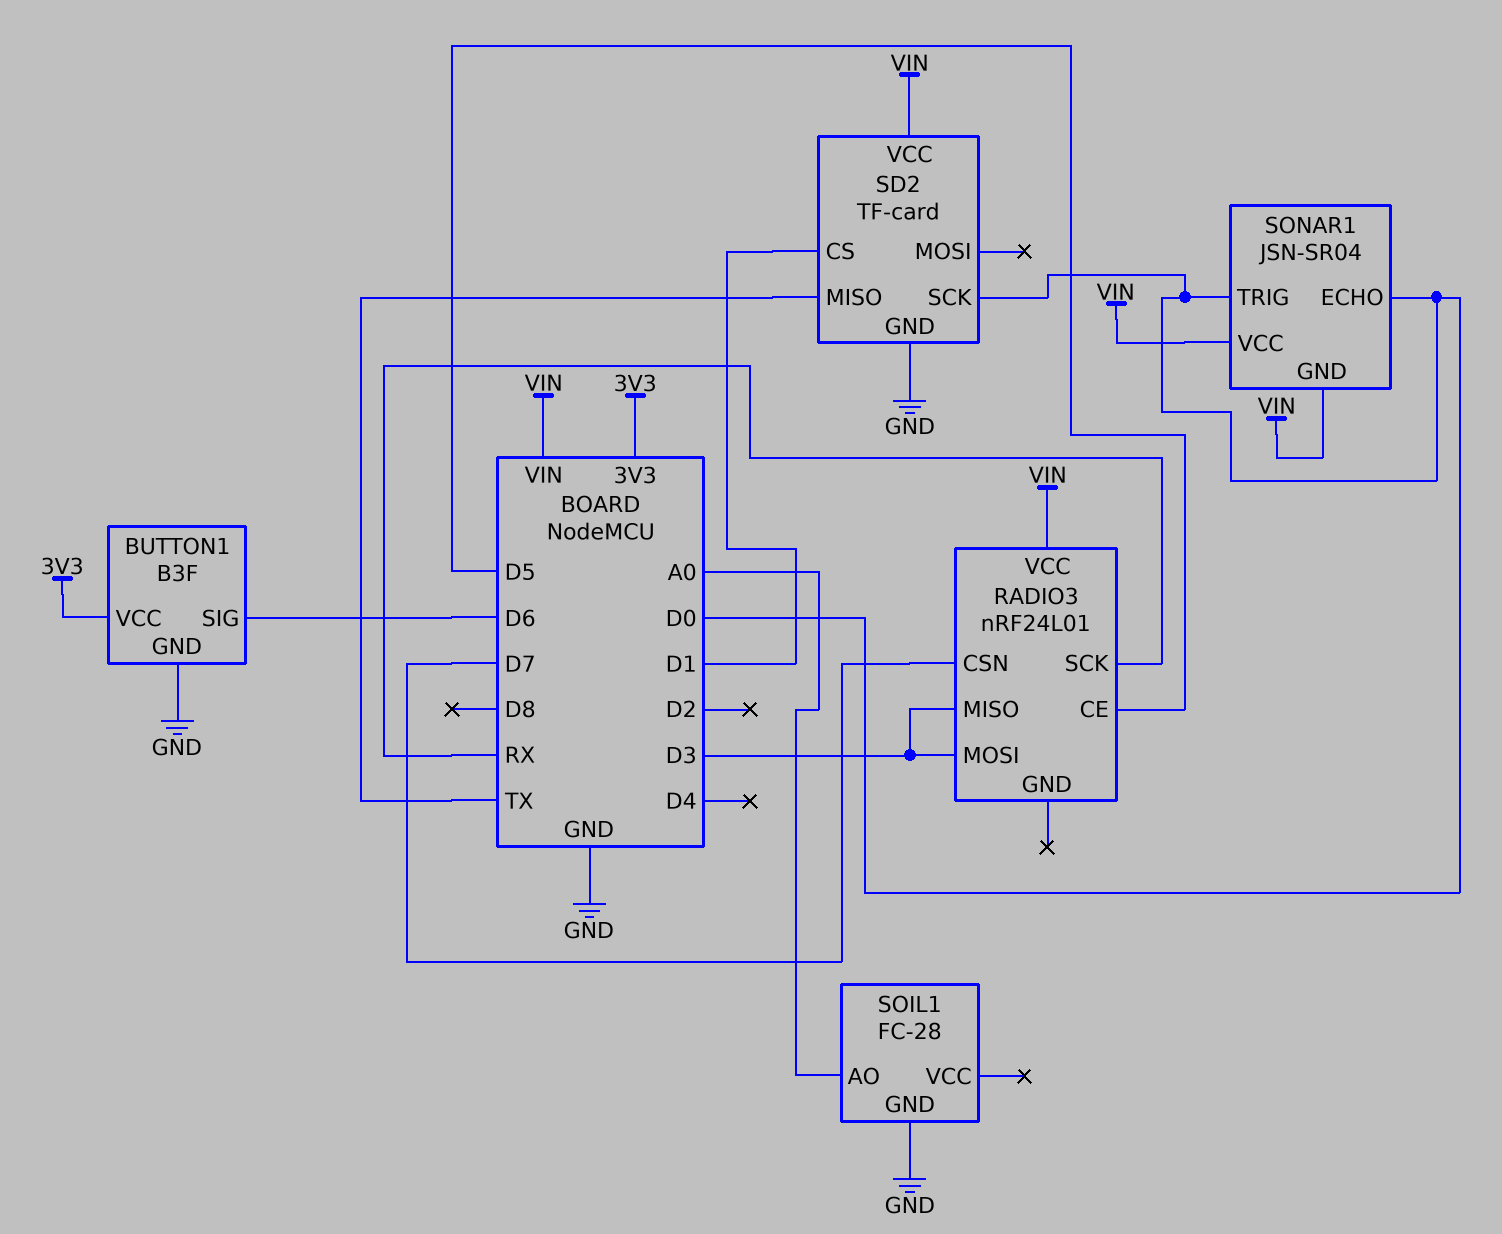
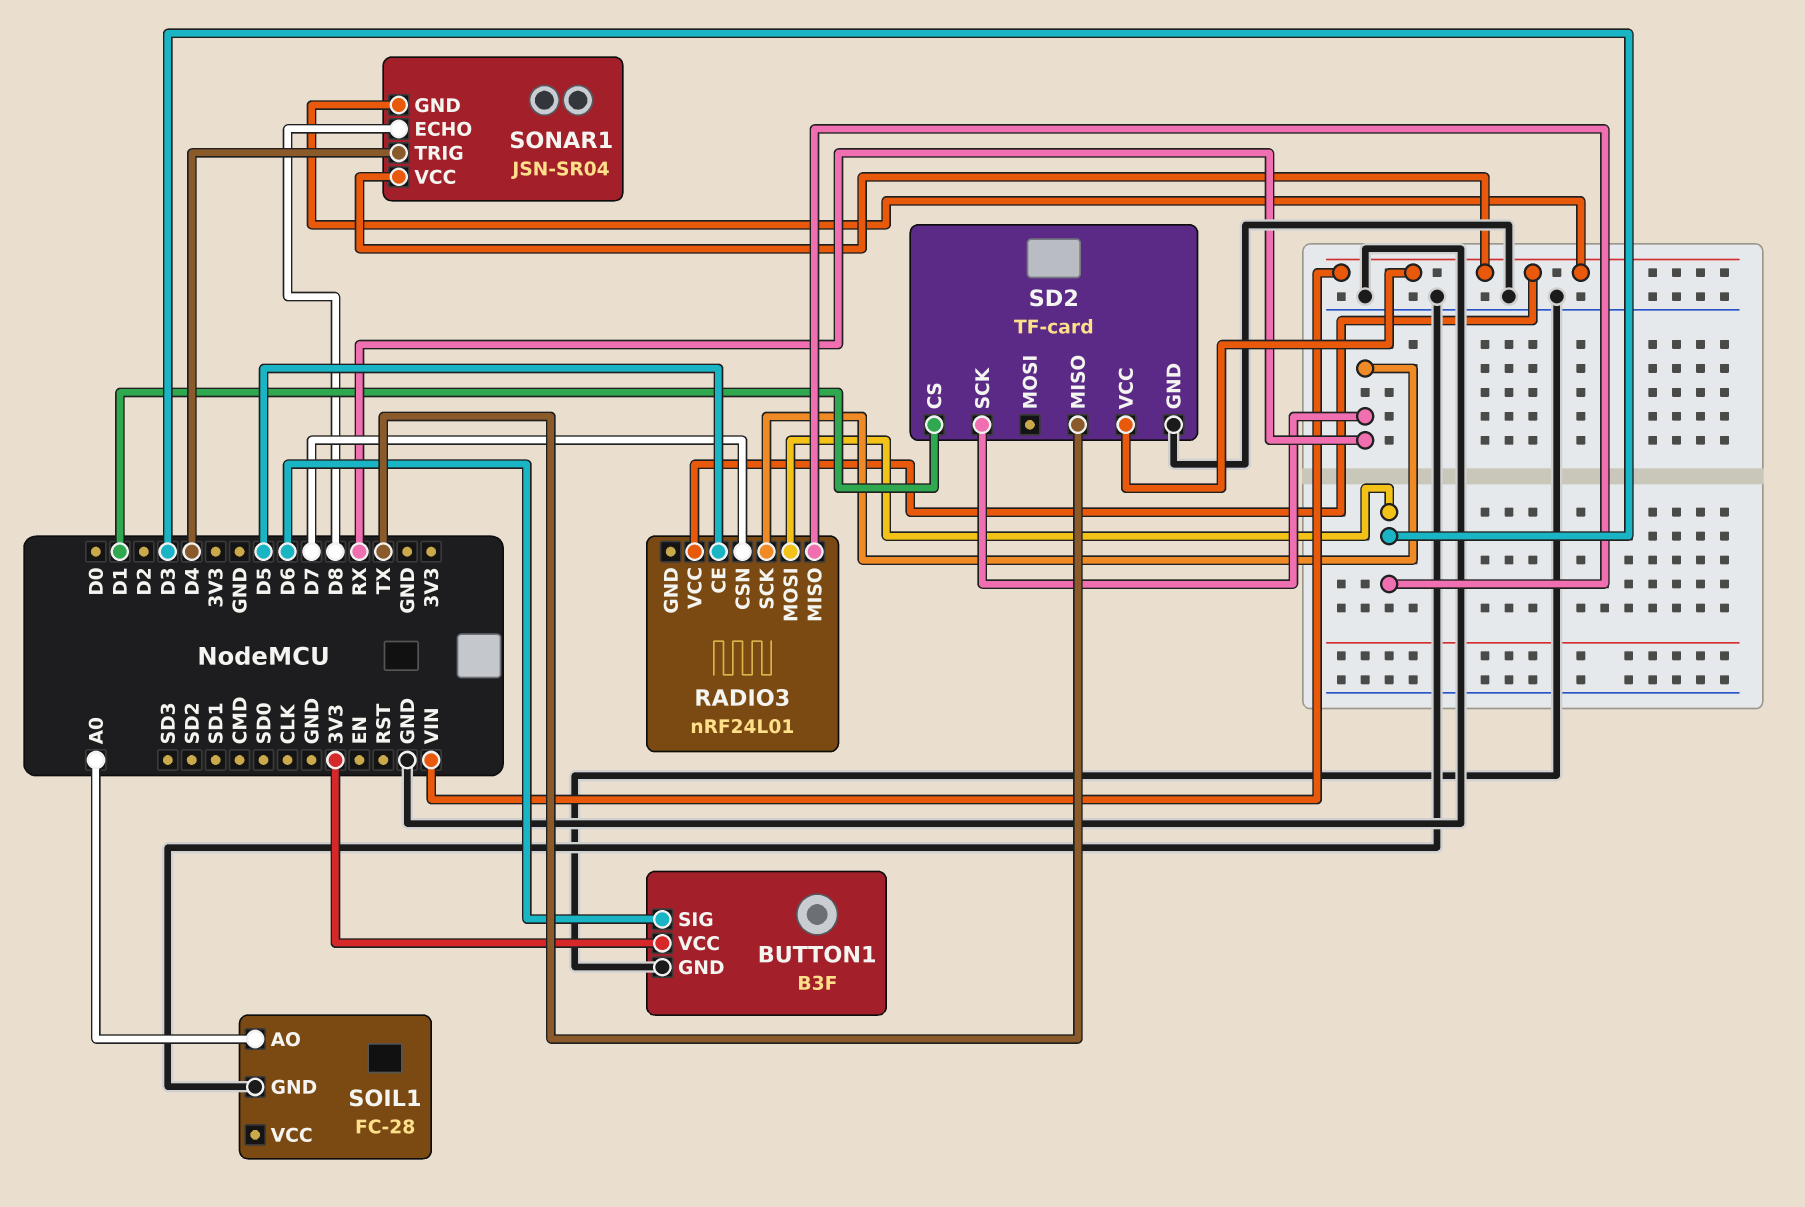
SD2 pin SCK: D0 -> RX
SONAR1 pin ECHO: D0 -> D8
SONAR1 pin TRIG: D0 -> D4

